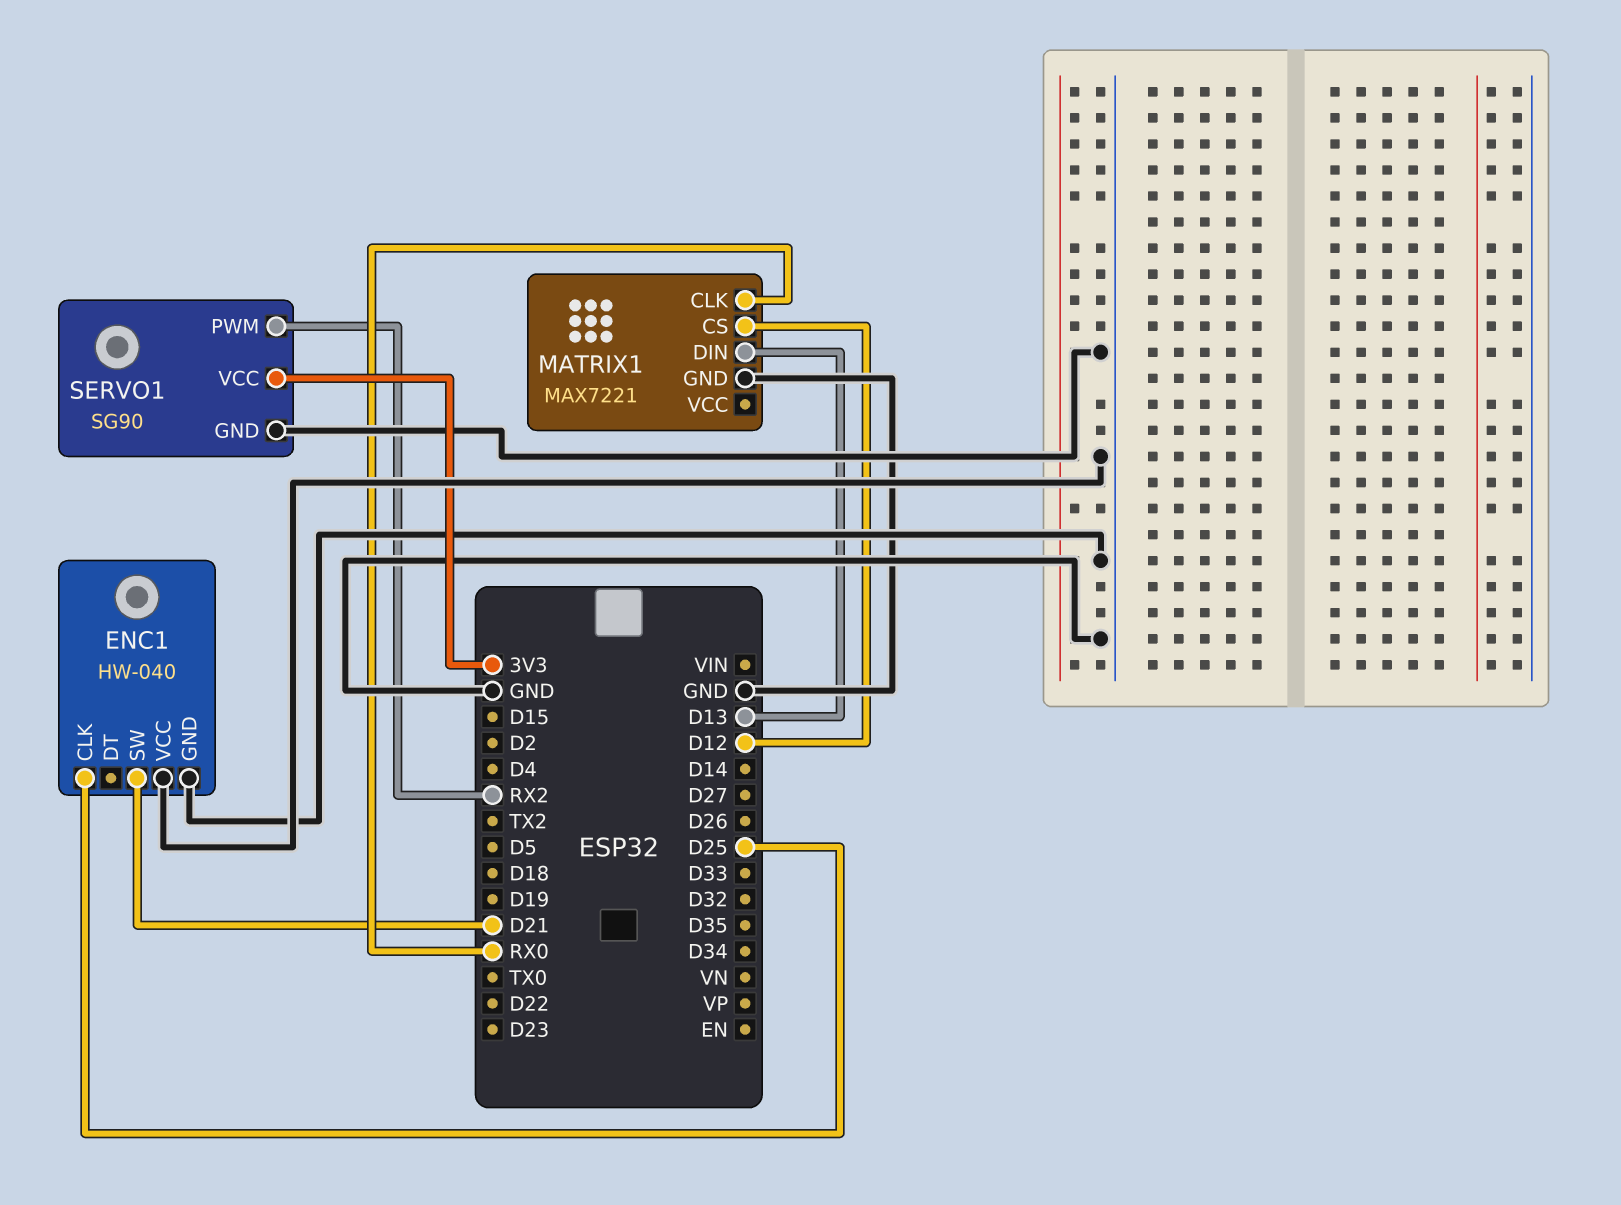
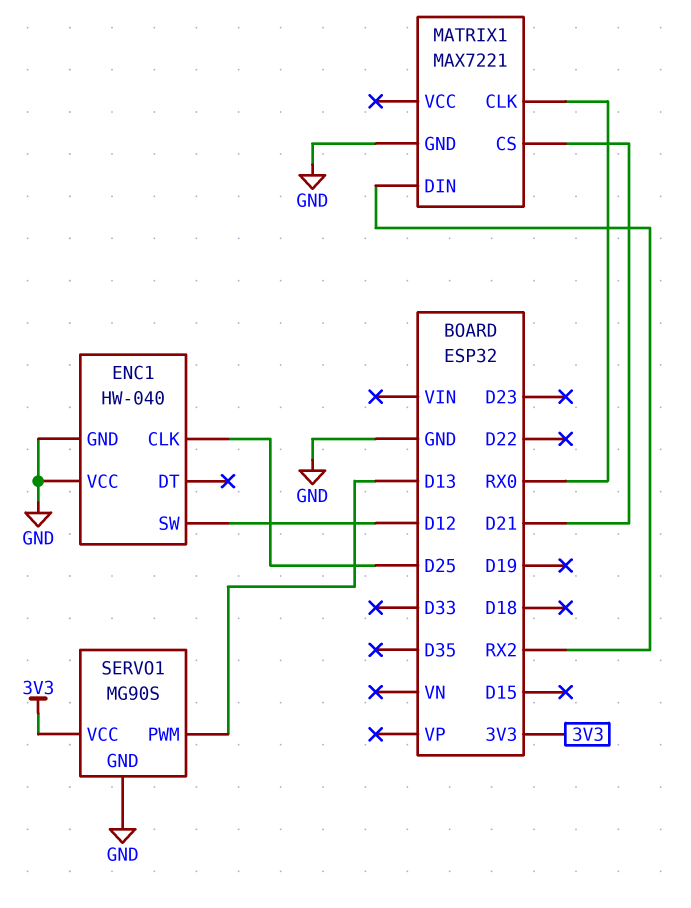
ENC1 pin SW: D21 -> D12
MATRIX1 pin CS: D12 -> D21
MATRIX1 pin DIN: D13 -> RX2
SERVO1: SG90 -> MG90S
SERVO1 pin PWM: RX2 -> D13

